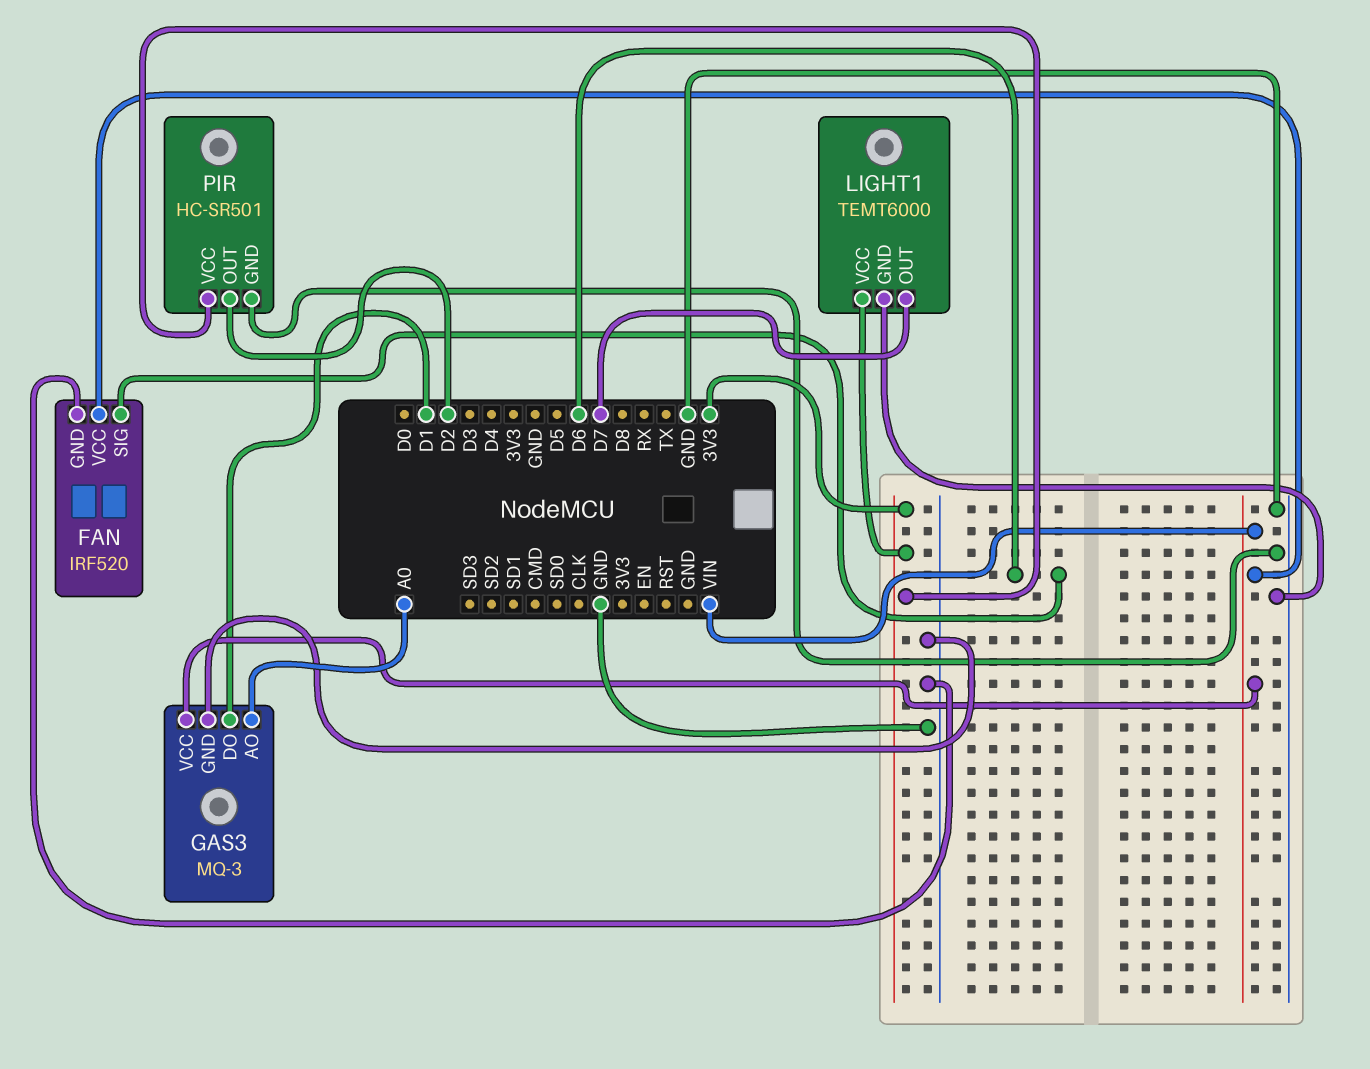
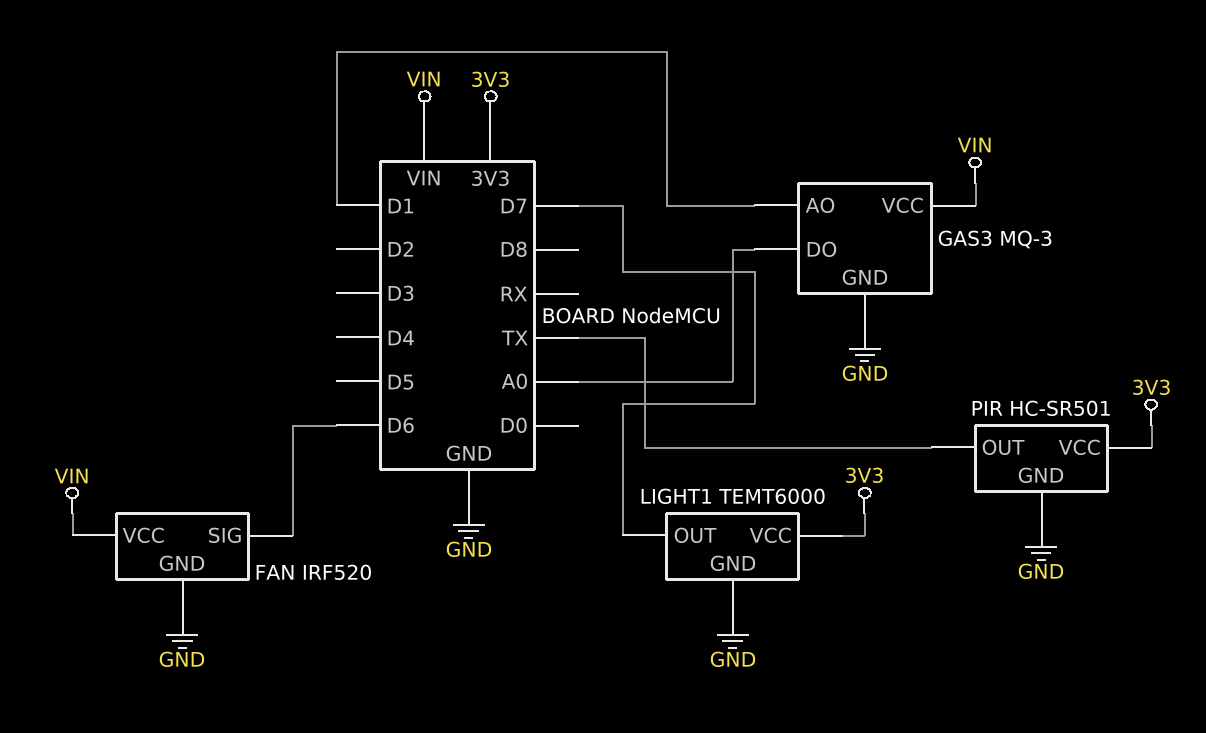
GAS3 pin AO: A0 -> D1
GAS3 pin DO: D1 -> A0
PIR pin OUT: D2 -> TX

